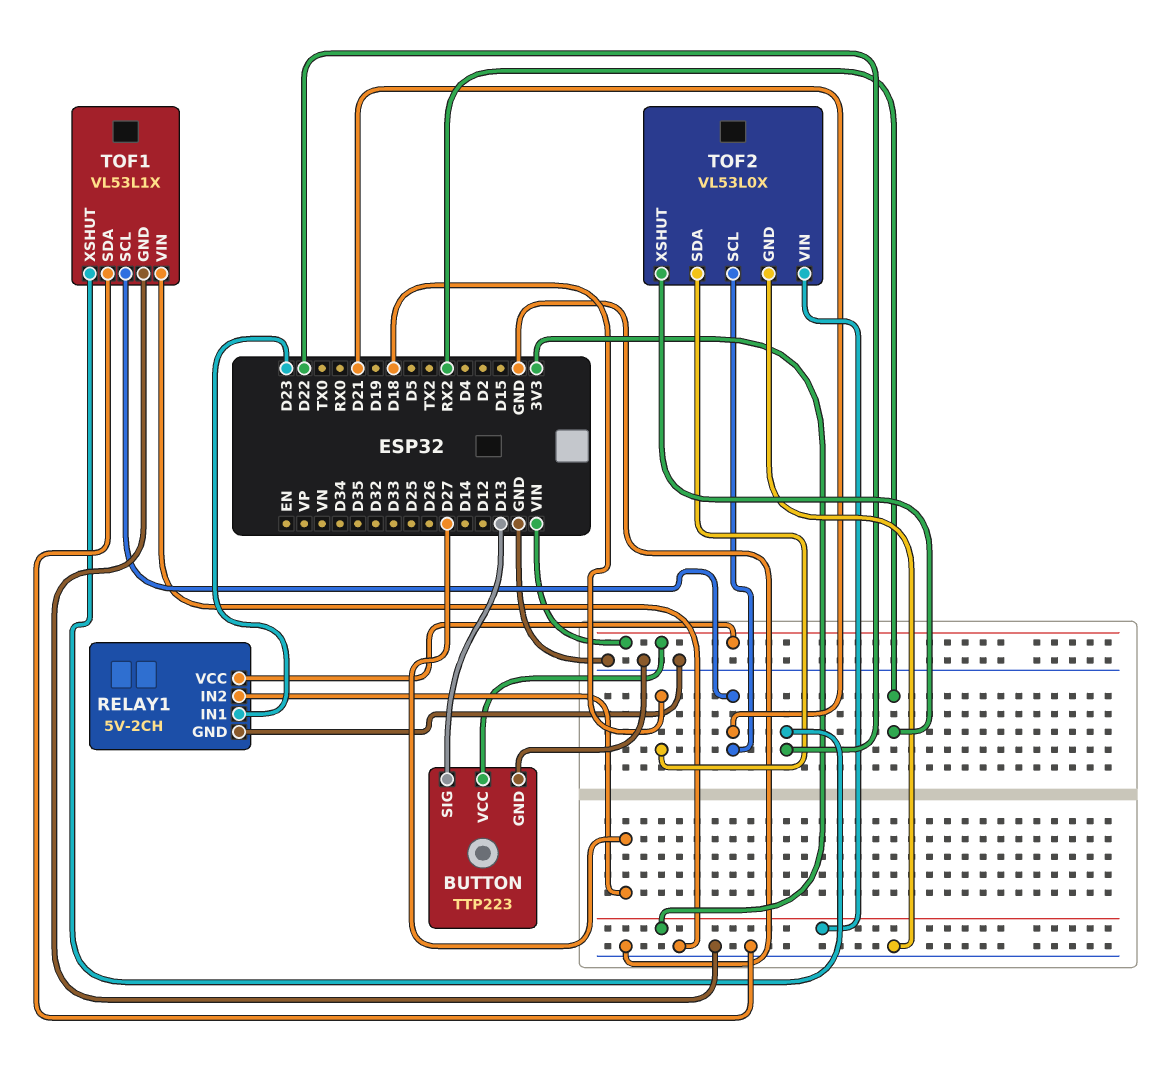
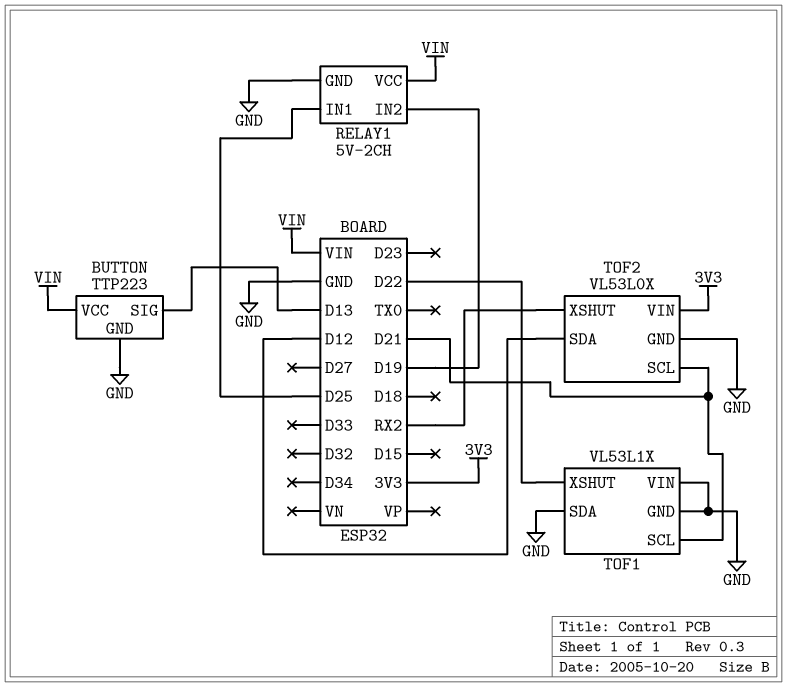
RELAY1 pin IN1: D23 -> D25
RELAY1 pin IN2: D27 -> D19
TOF2 pin SDA: D18 -> D12

